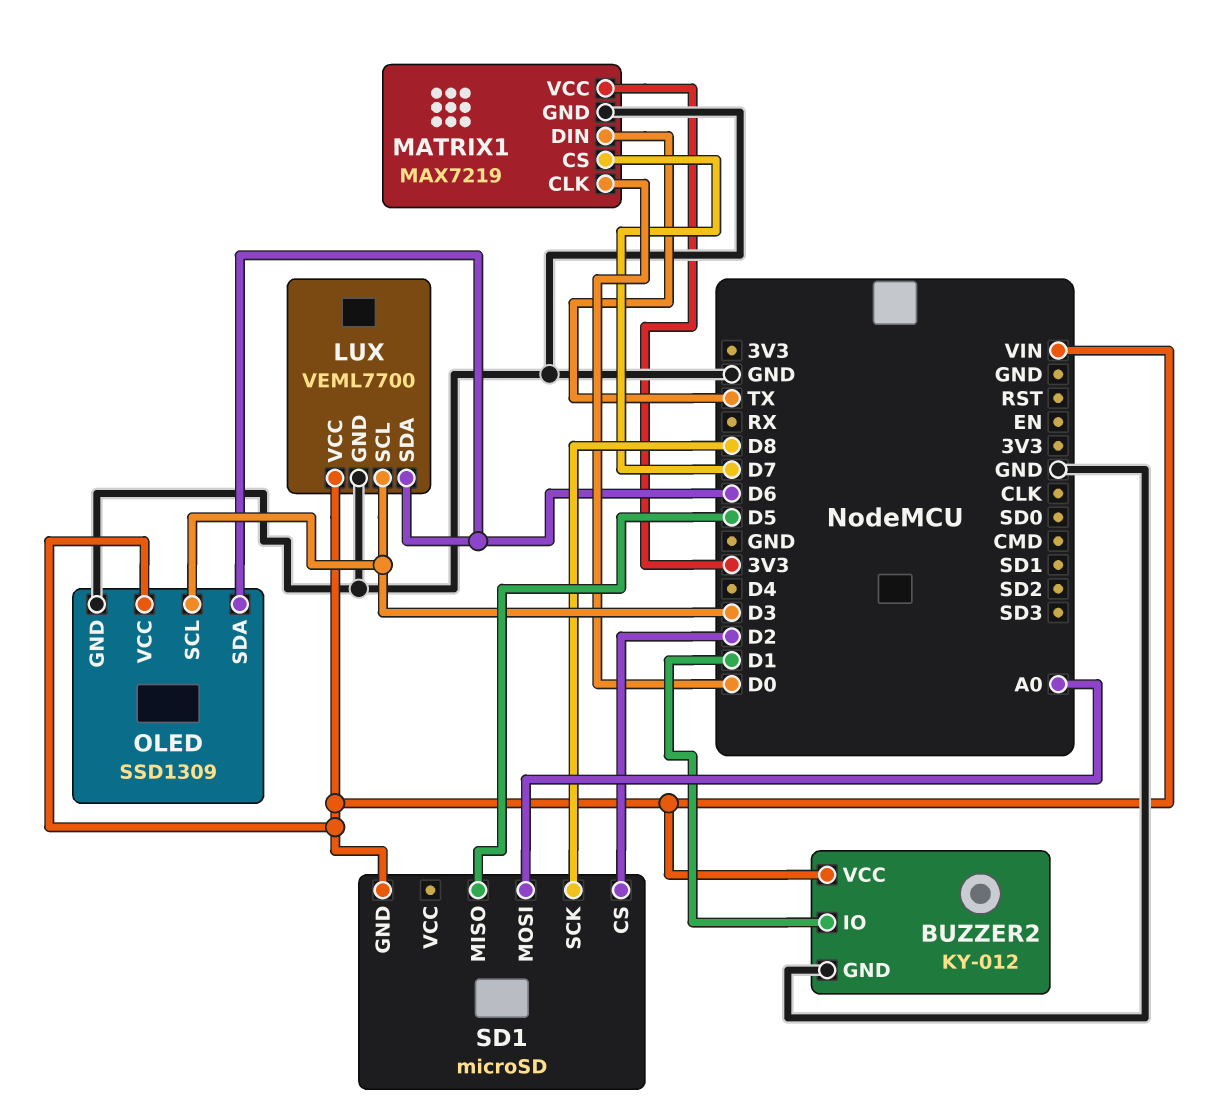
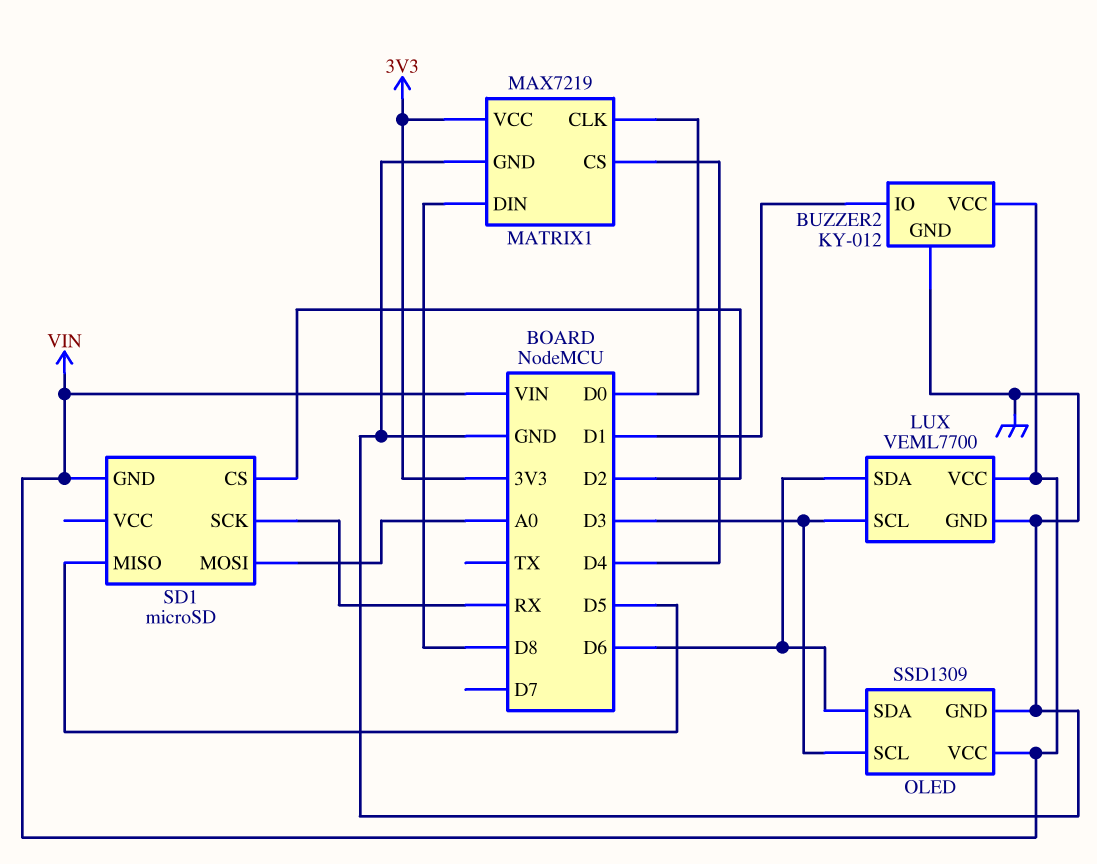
MATRIX1 pin CS: D7 -> D4
MATRIX1 pin DIN: TX -> D8
SD1 pin SCK: D8 -> RX

